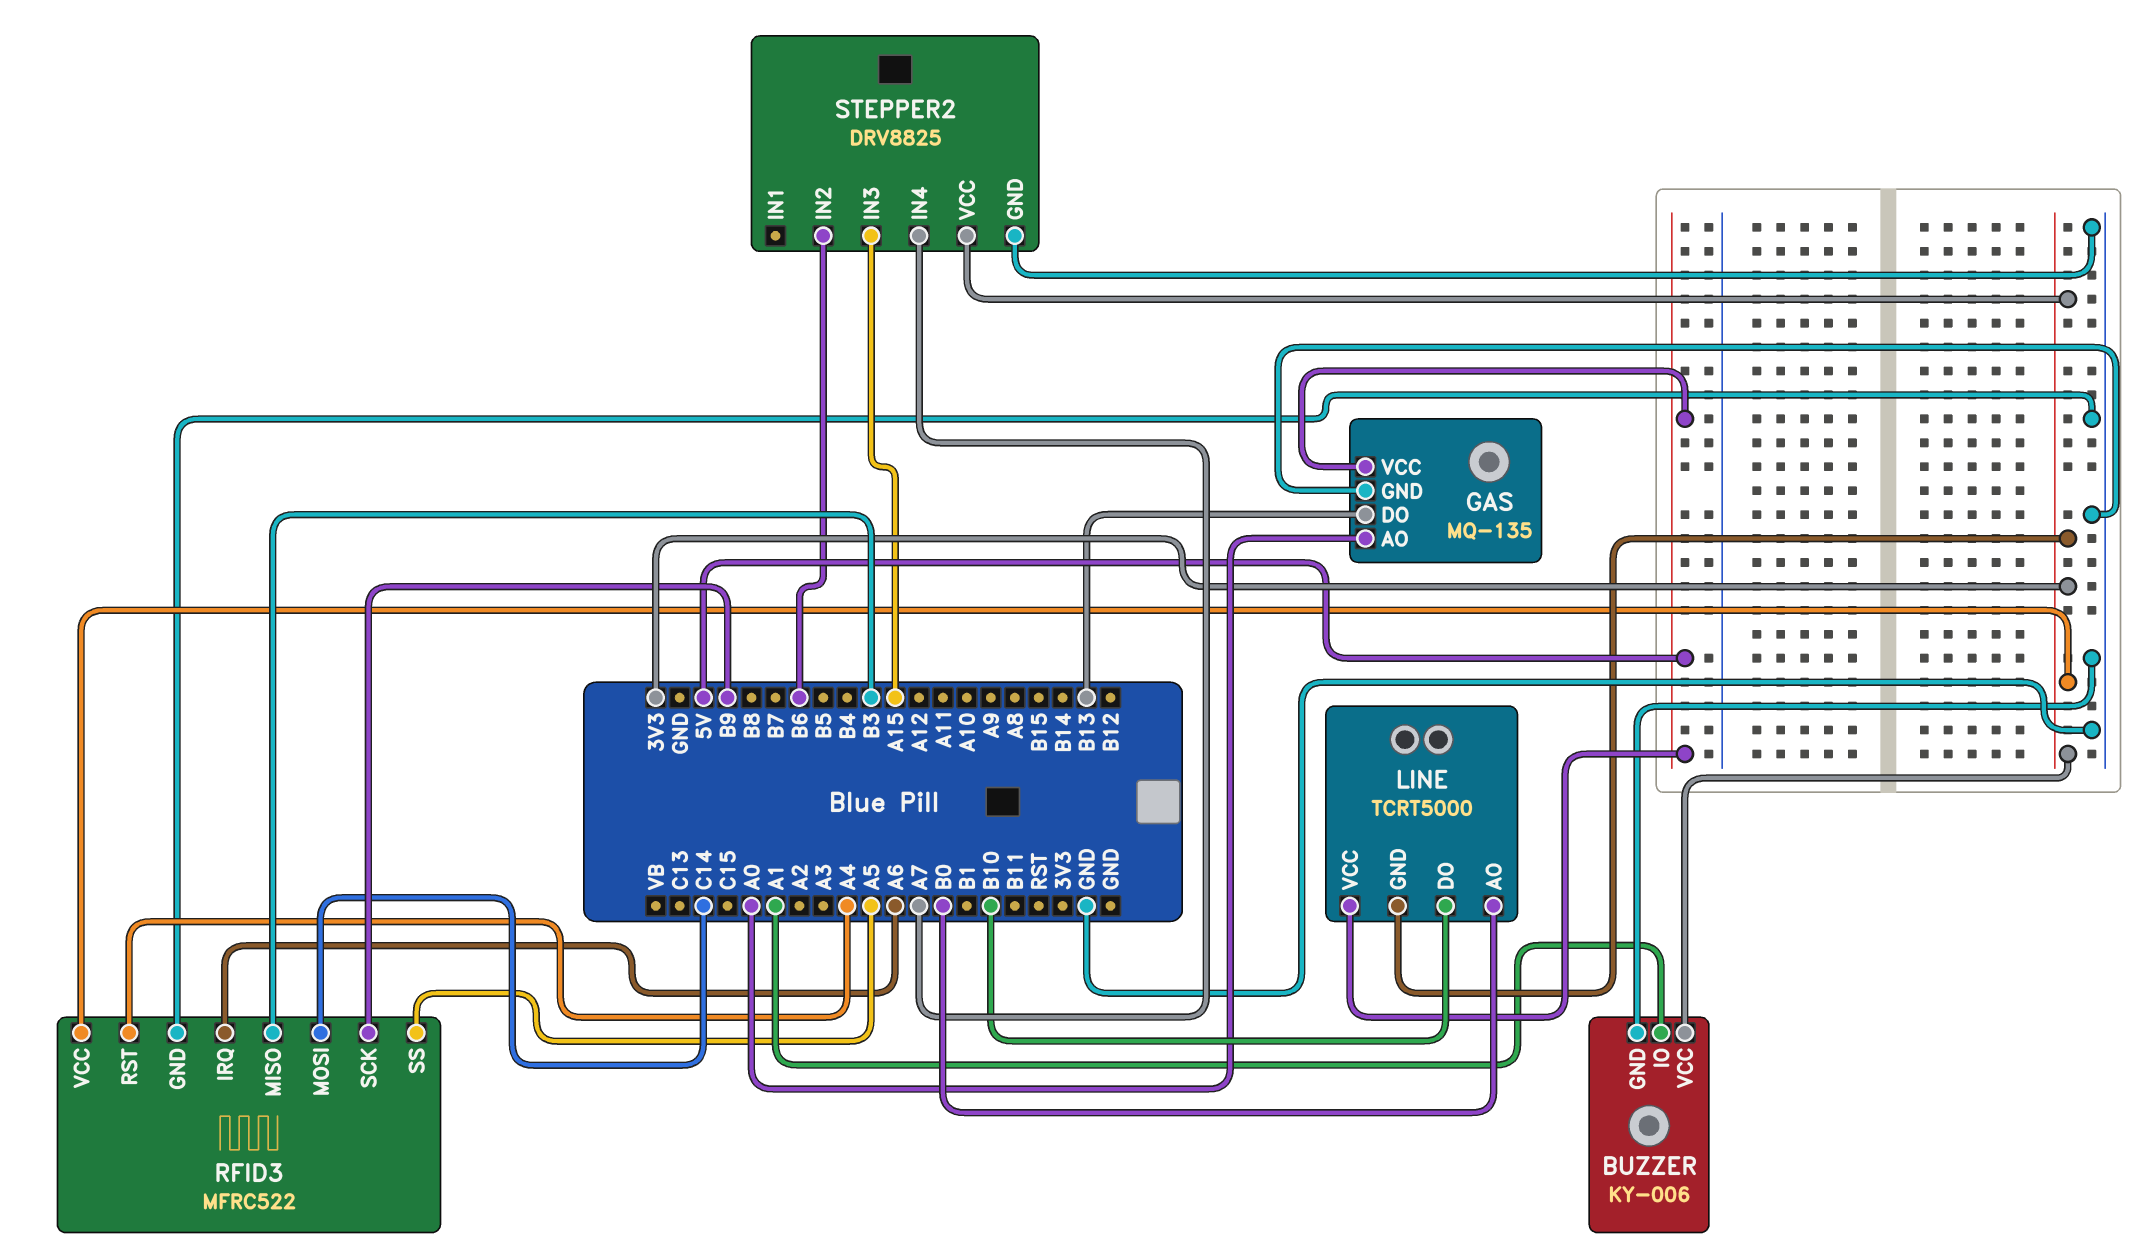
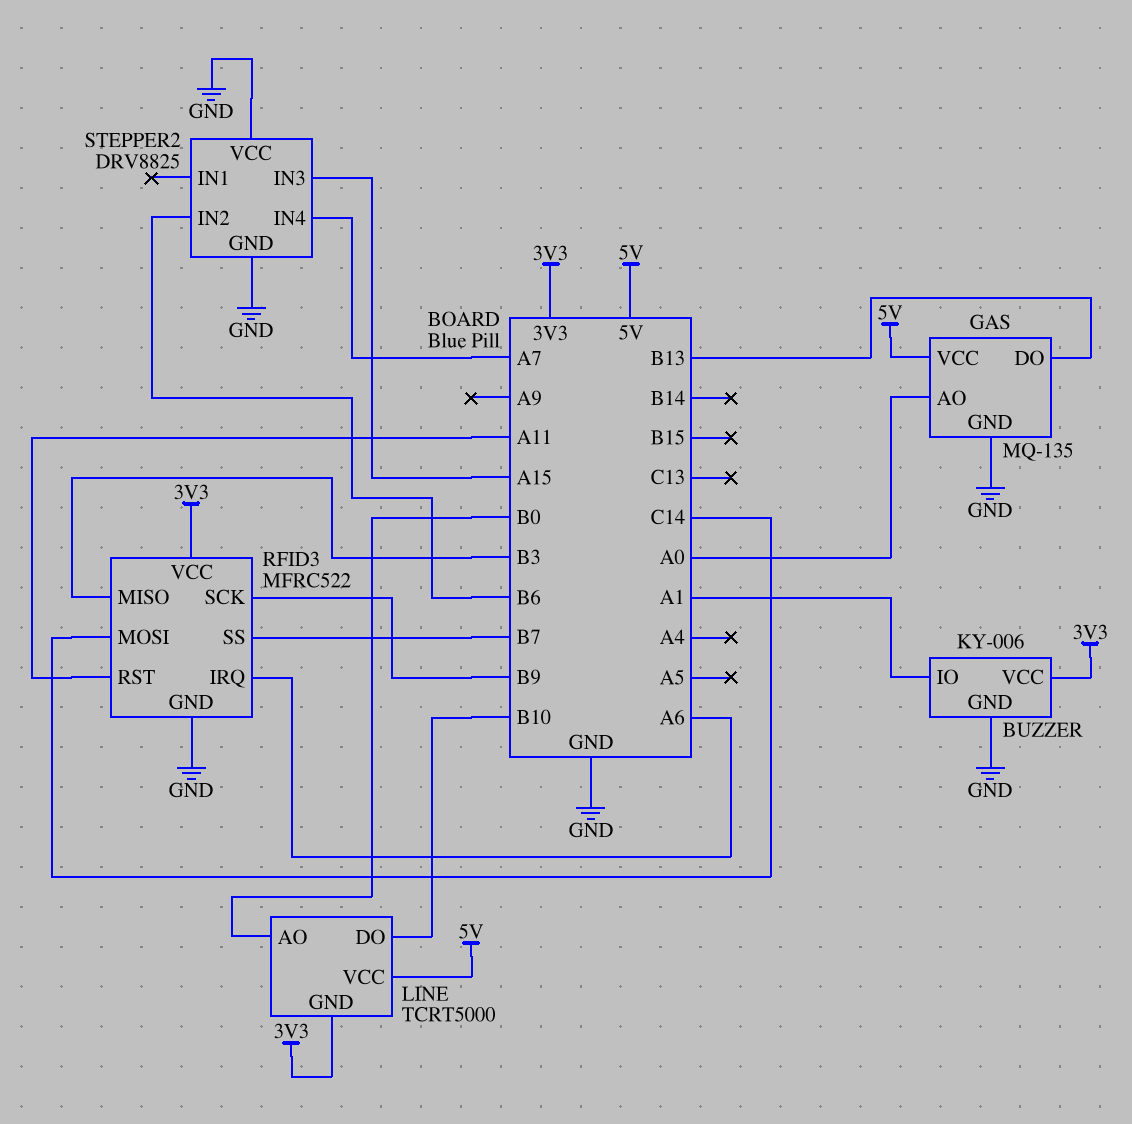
RFID3 pin RST: A4 -> A11
RFID3 pin SS: A5 -> B7
STEPPER2 pin VCC: 3V3 -> GND

